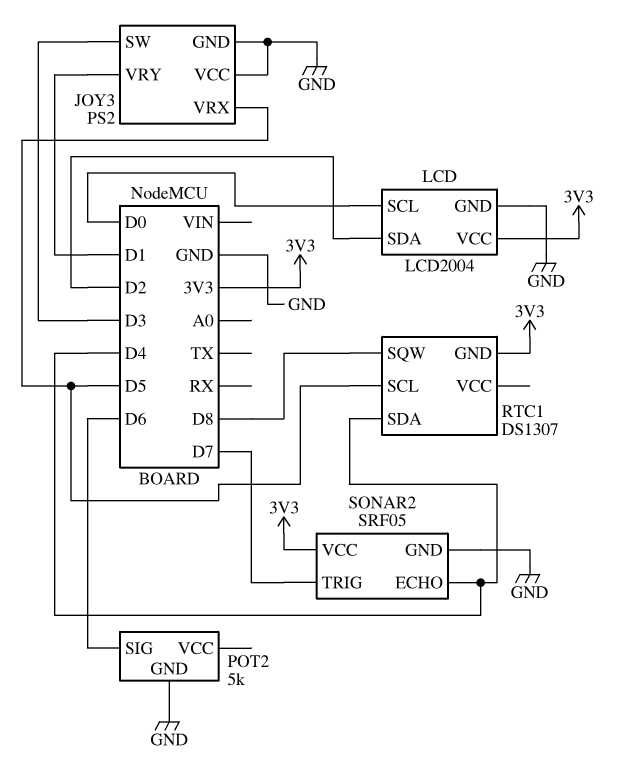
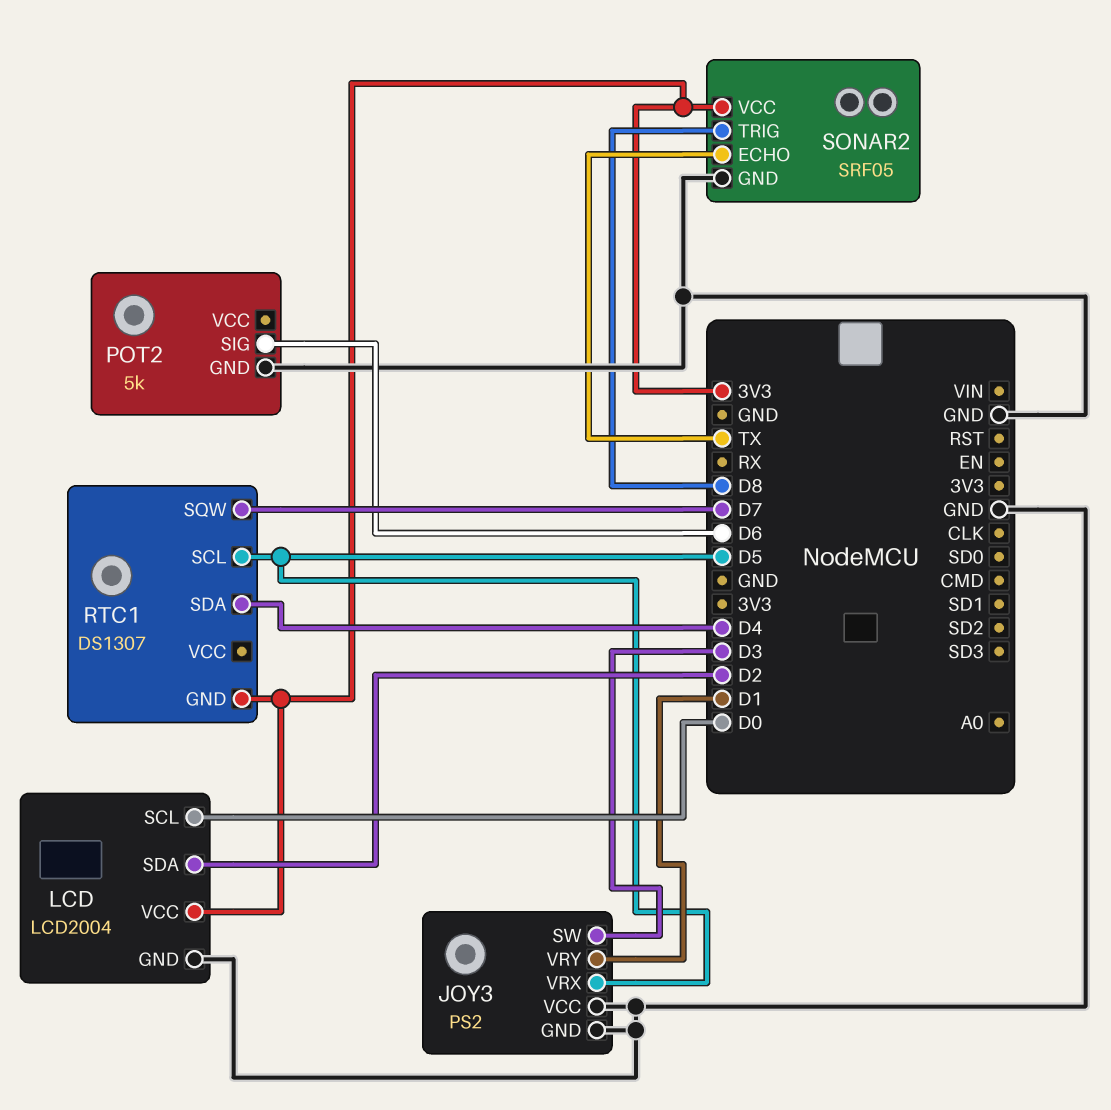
RTC1 pin SQW: D8 -> D7
SONAR2 pin ECHO: D4 -> TX
SONAR2 pin TRIG: D7 -> D8

